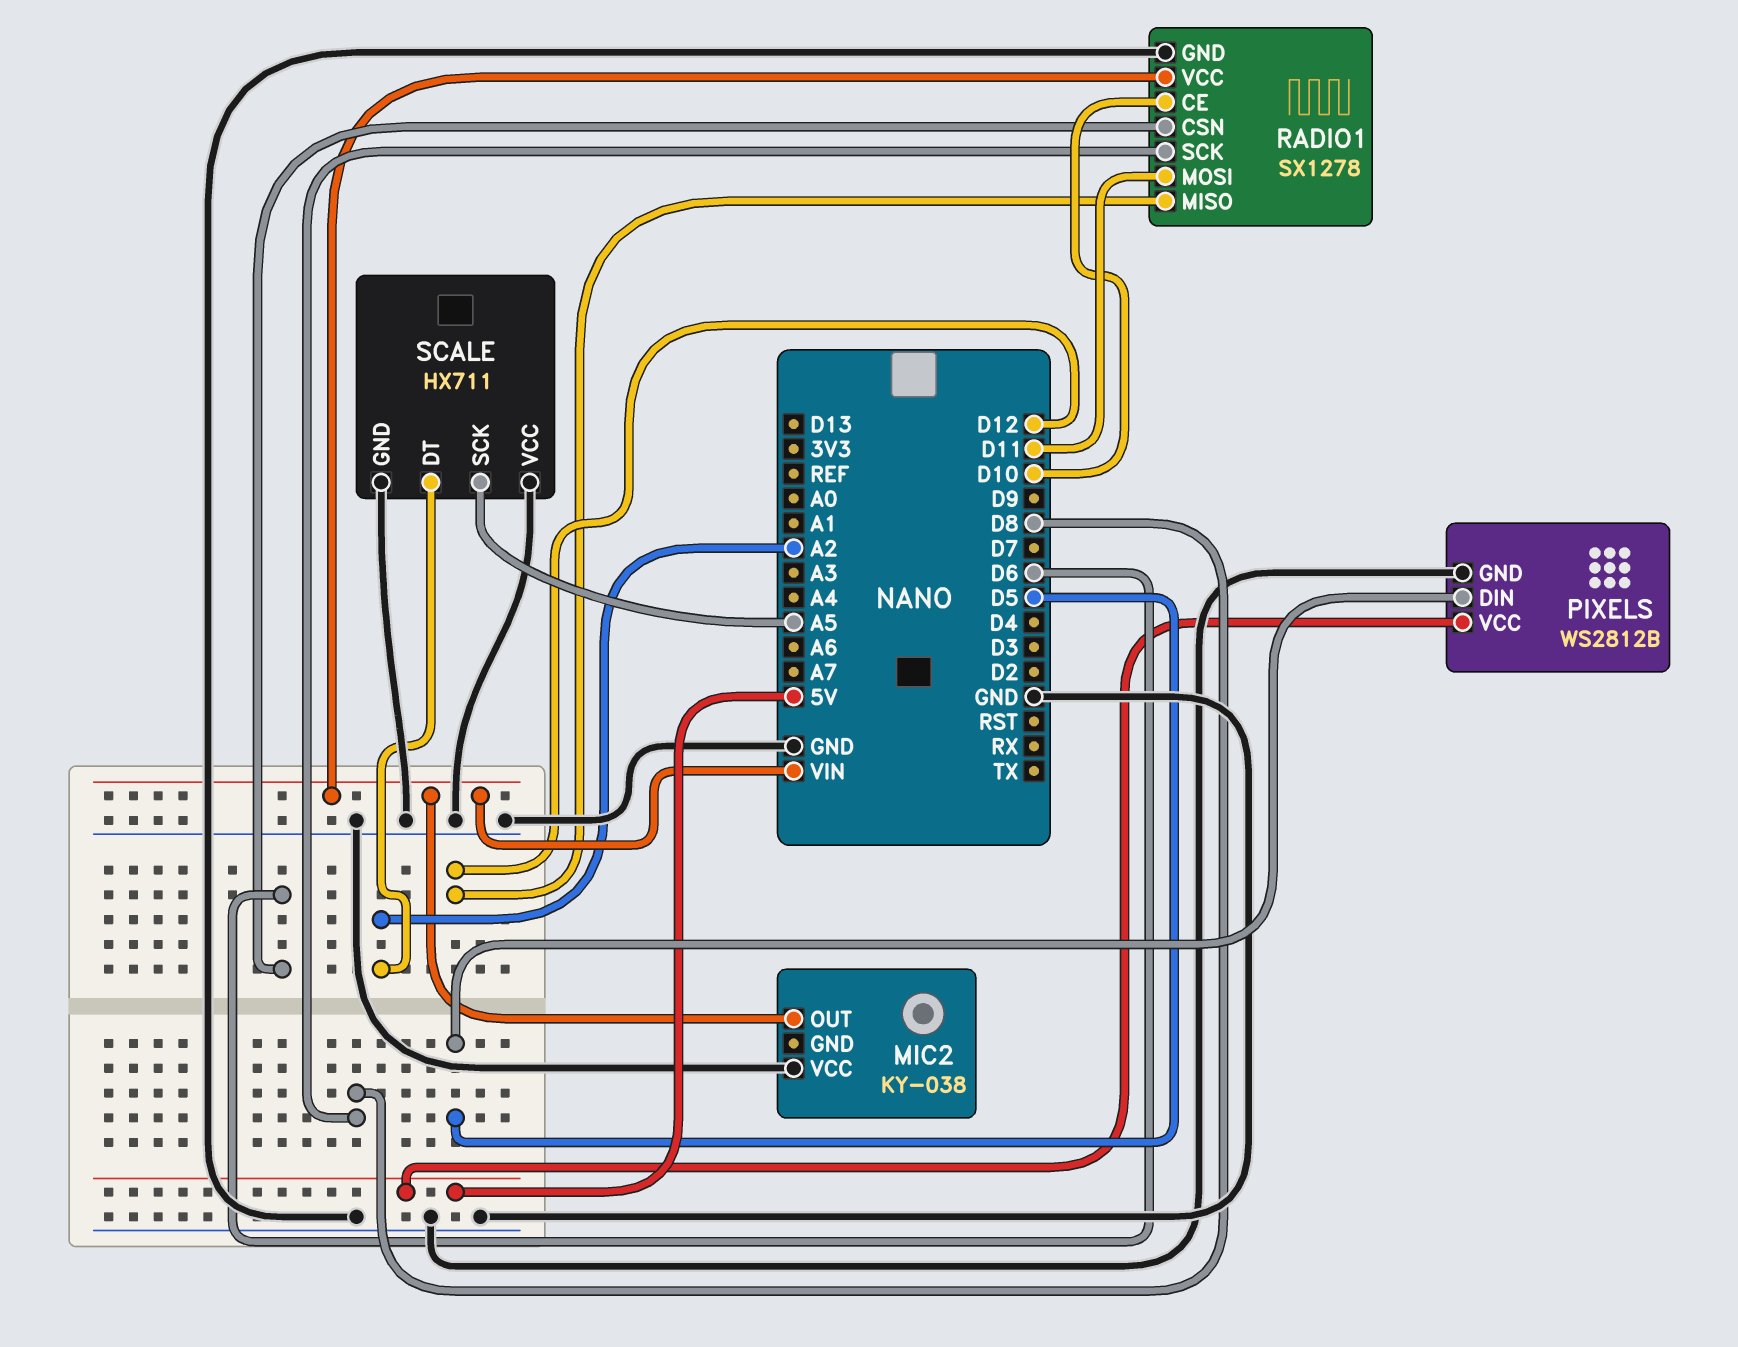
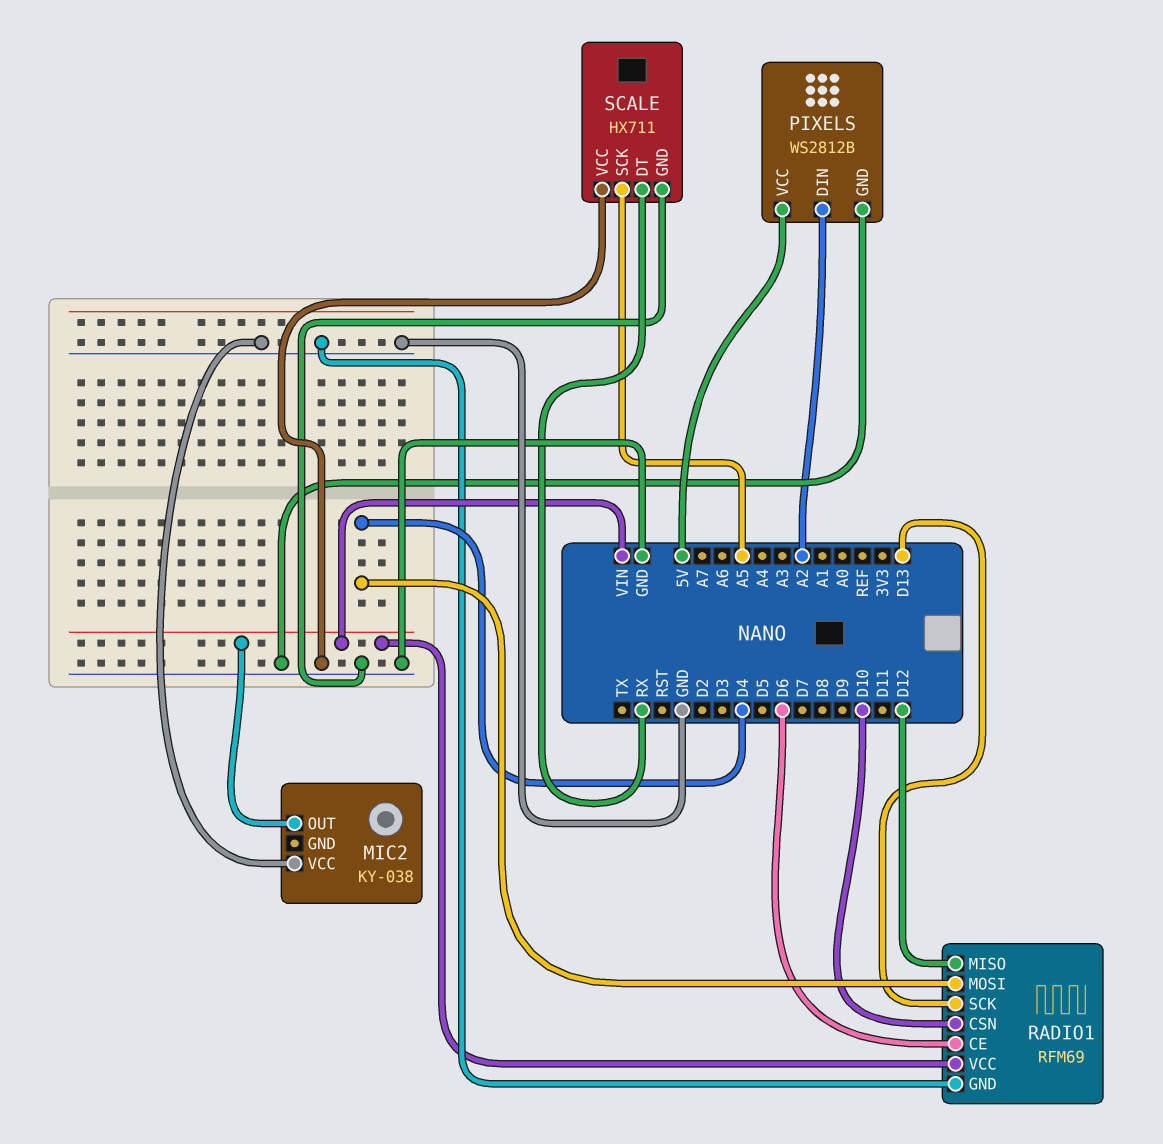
PIXELS pin DIN: D5 -> A2
RADIO1: SX1278 -> RFM69
RADIO1 pin CE: D10 -> D6
RADIO1 pin CSN: D6 -> D10
RADIO1 pin MOSI: D11 -> D4
RADIO1 pin SCK: D8 -> D13
SCALE pin DT: A2 -> RX

